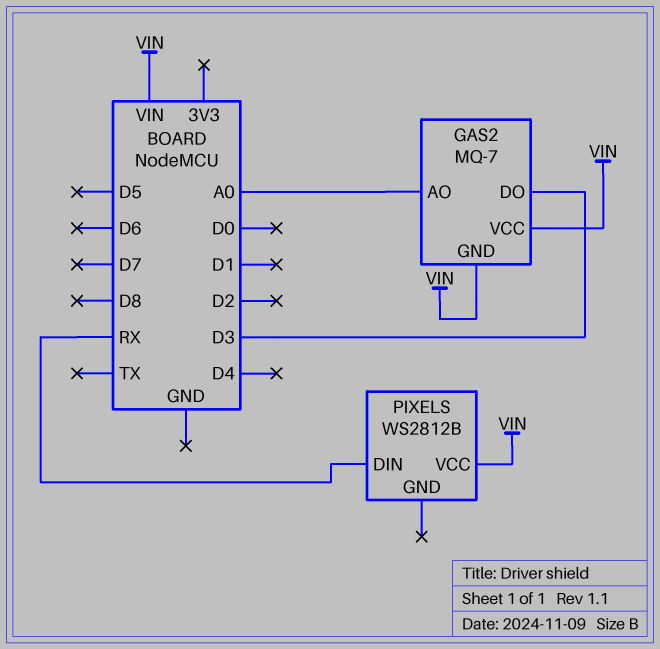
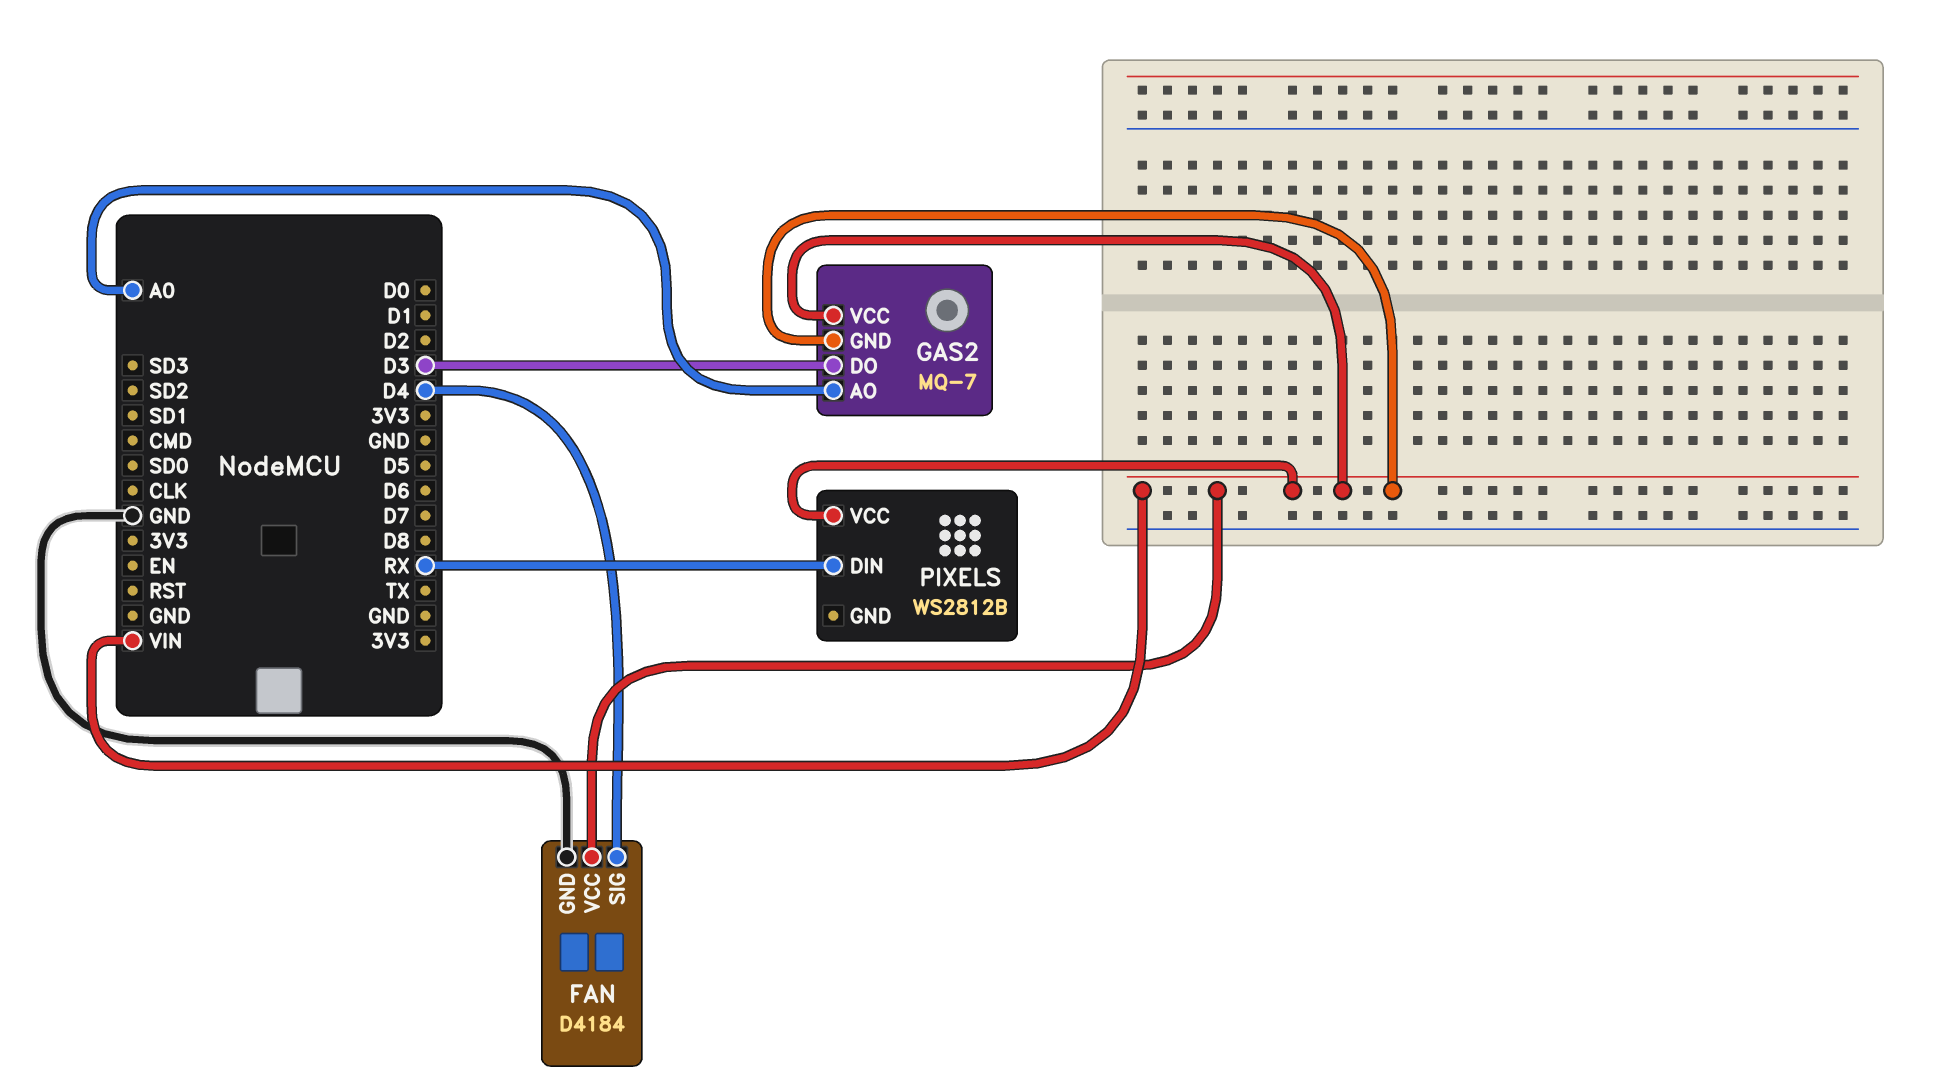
FAN: none -> D4184
FAN pin GND: none -> GND
FAN pin SIG: none -> D4
FAN pin VCC: none -> VIN

